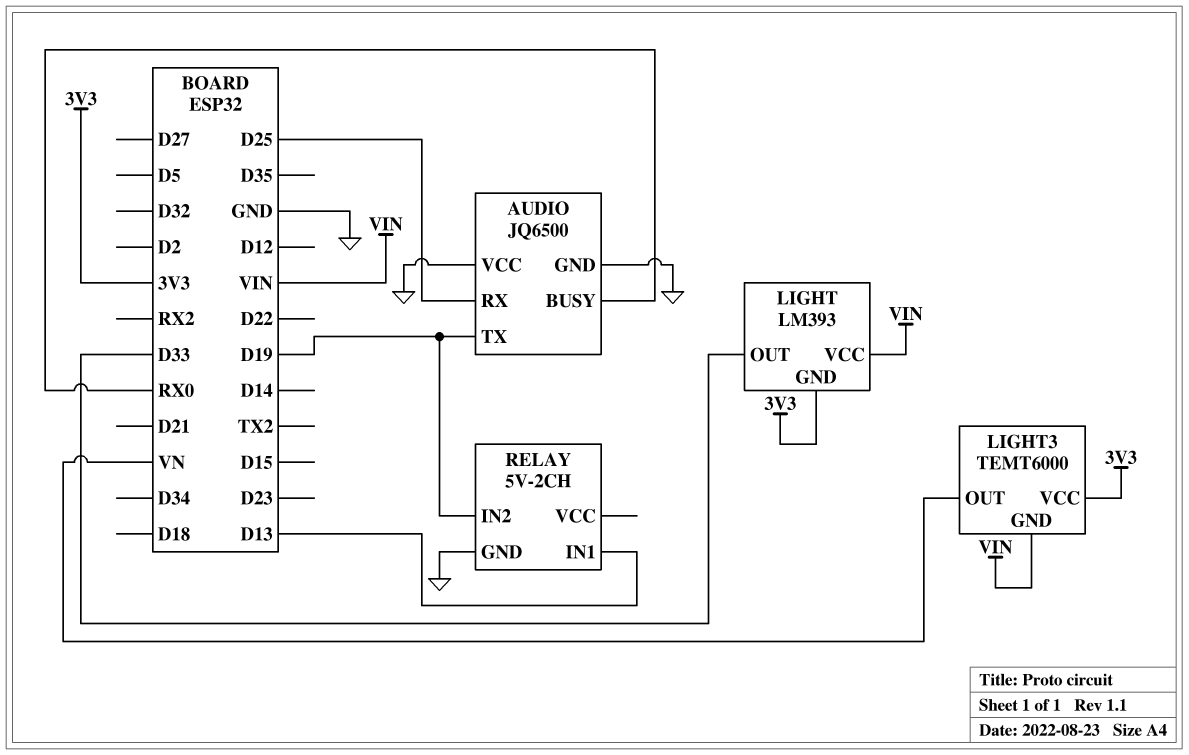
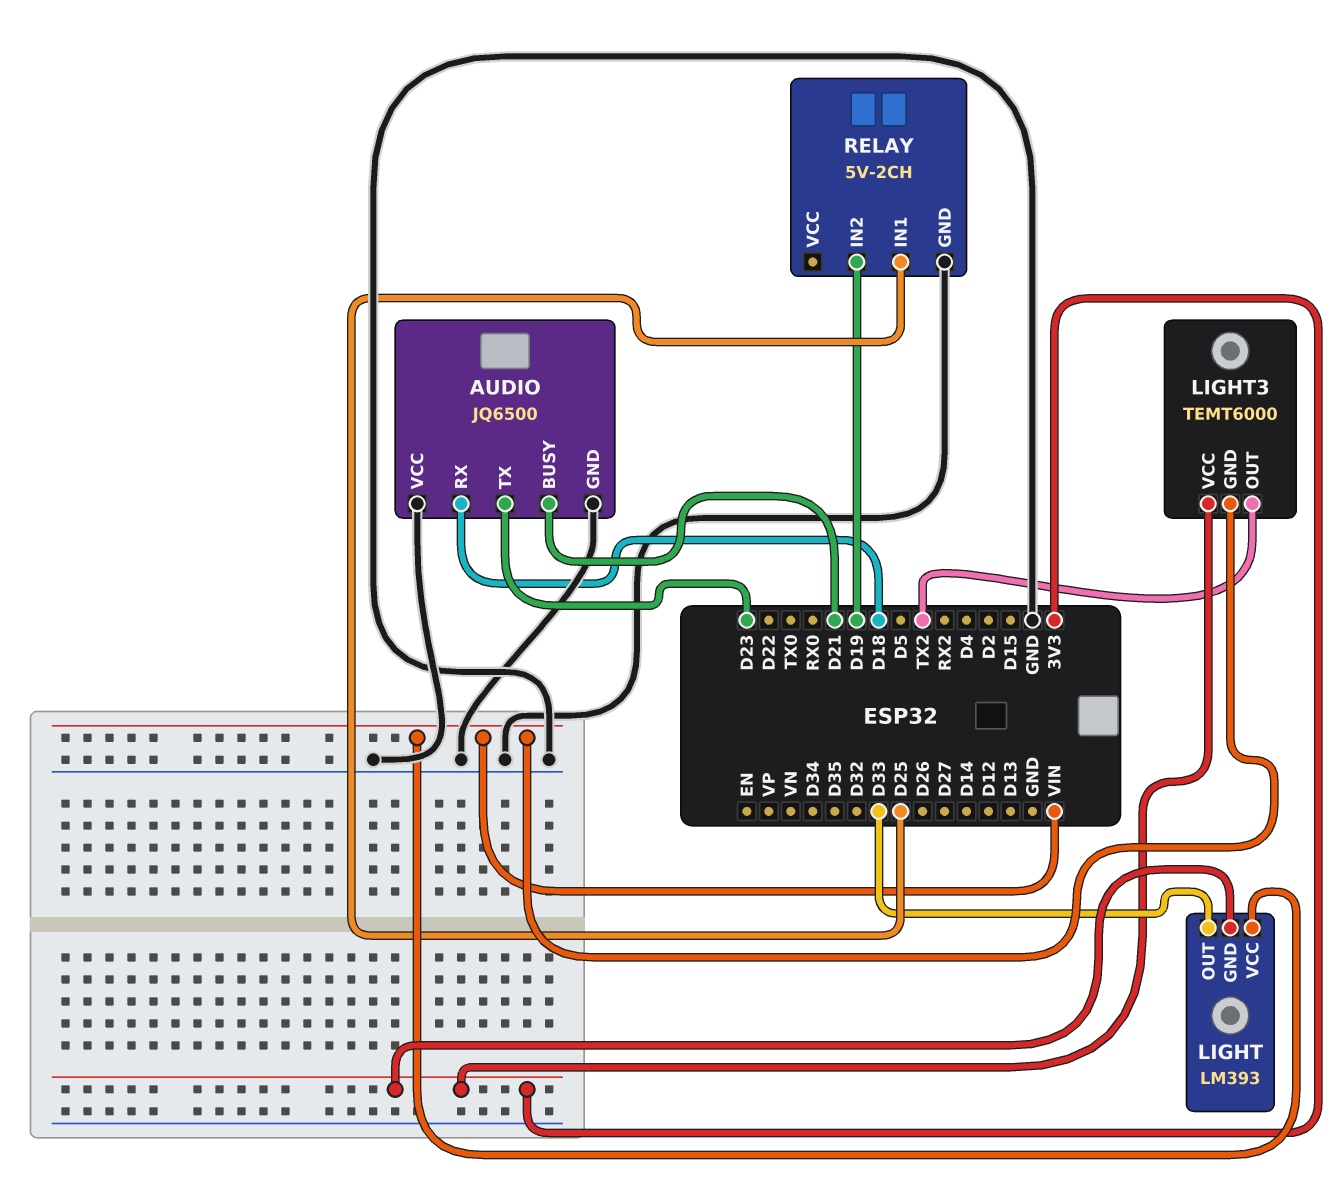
AUDIO pin BUSY: RX0 -> D21
AUDIO pin RX: D25 -> D18
AUDIO pin TX: D19 -> D23
LIGHT3 pin OUT: VN -> TX2
RELAY pin IN1: D13 -> D25

